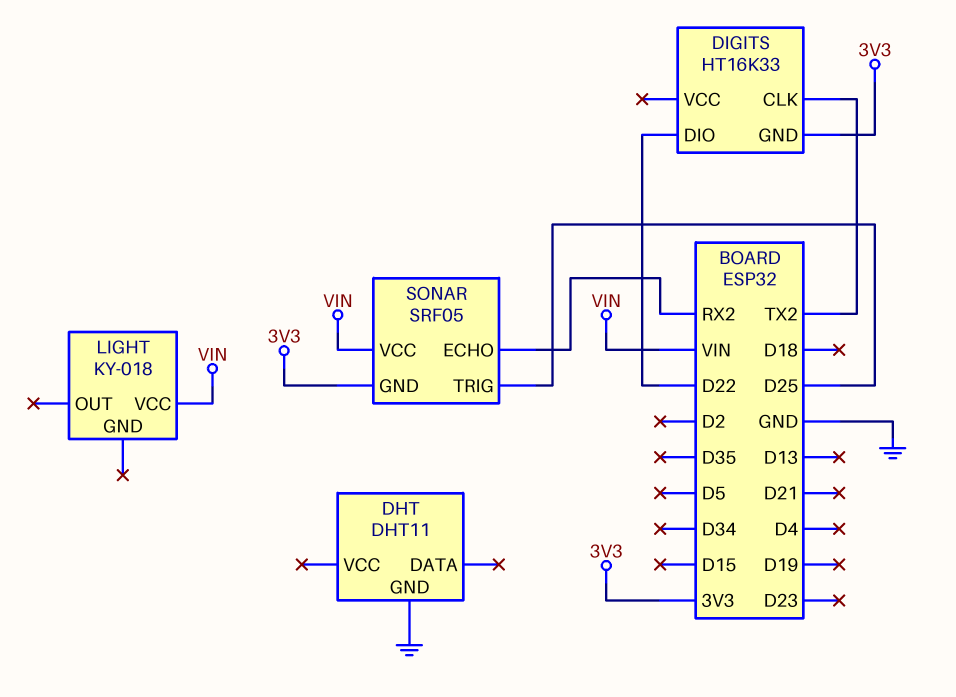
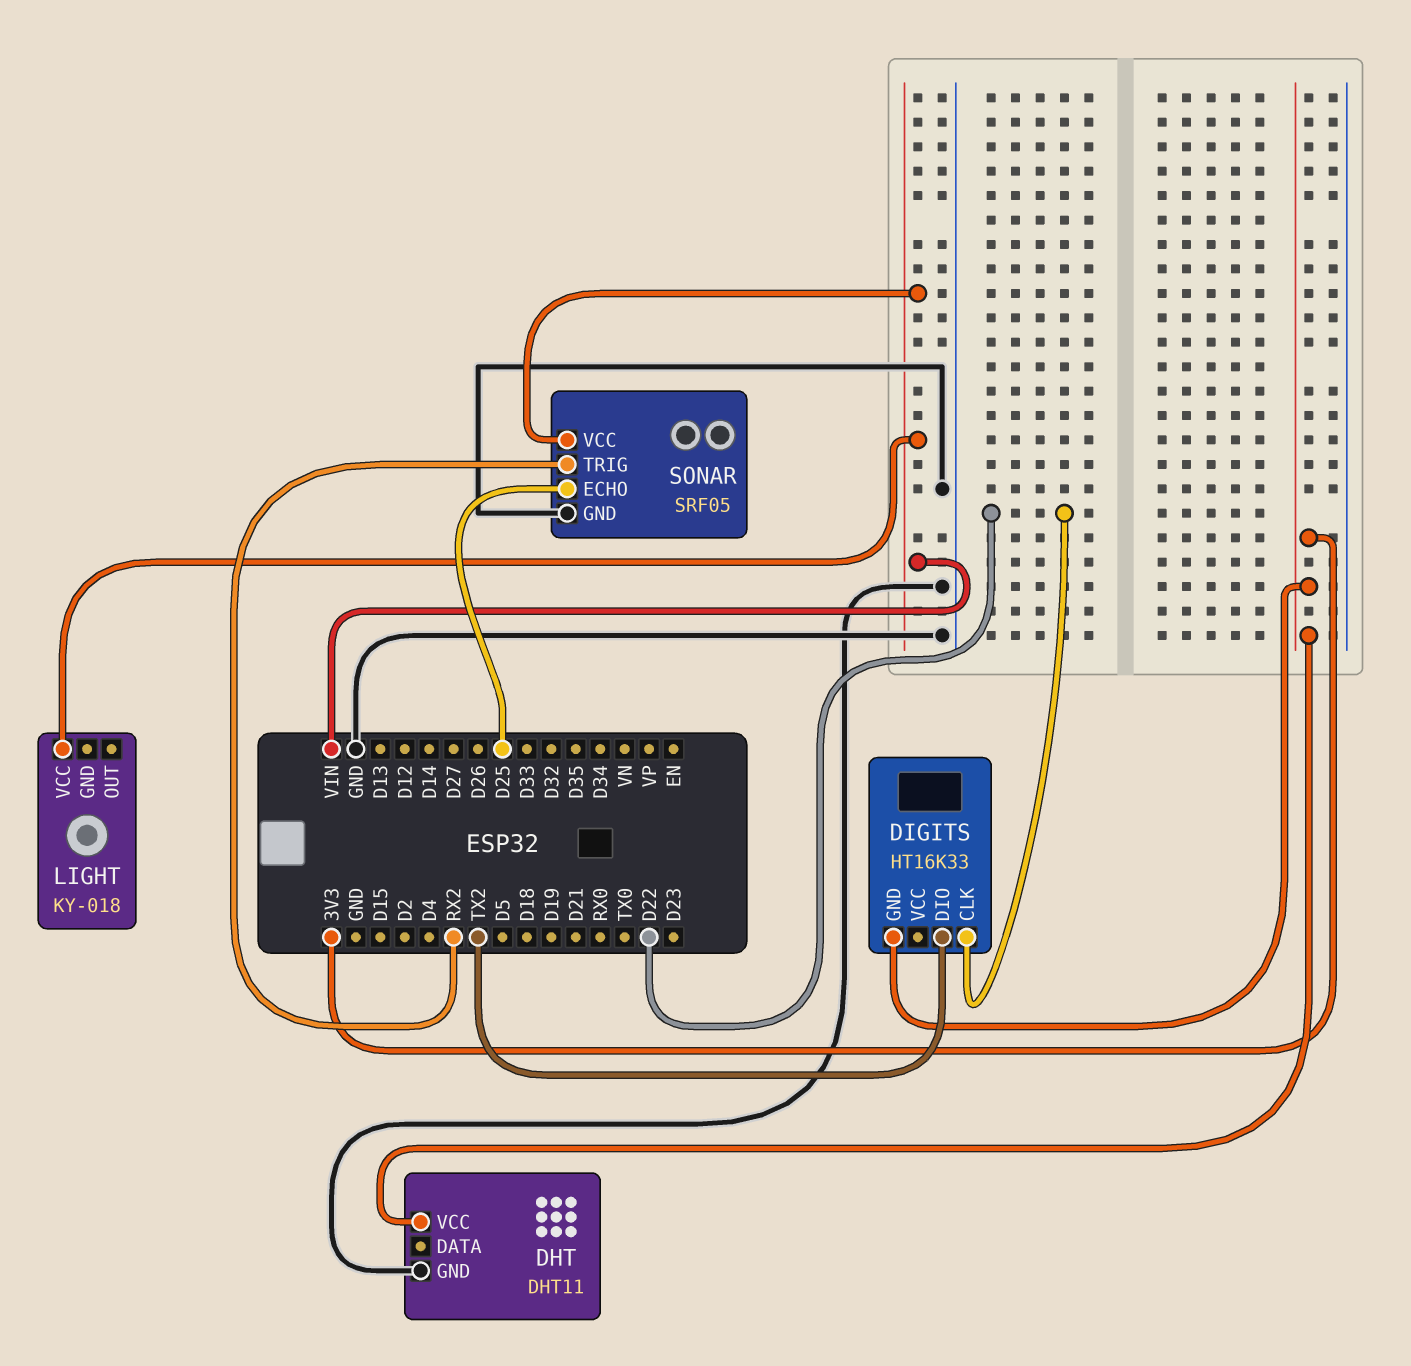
DHT pin VCC: none -> 3V3
DIGITS pin CLK: TX2 -> D22
DIGITS pin DIO: D22 -> TX2
SONAR pin ECHO: RX2 -> D25
SONAR pin GND: 3V3 -> GND
SONAR pin TRIG: D25 -> RX2

